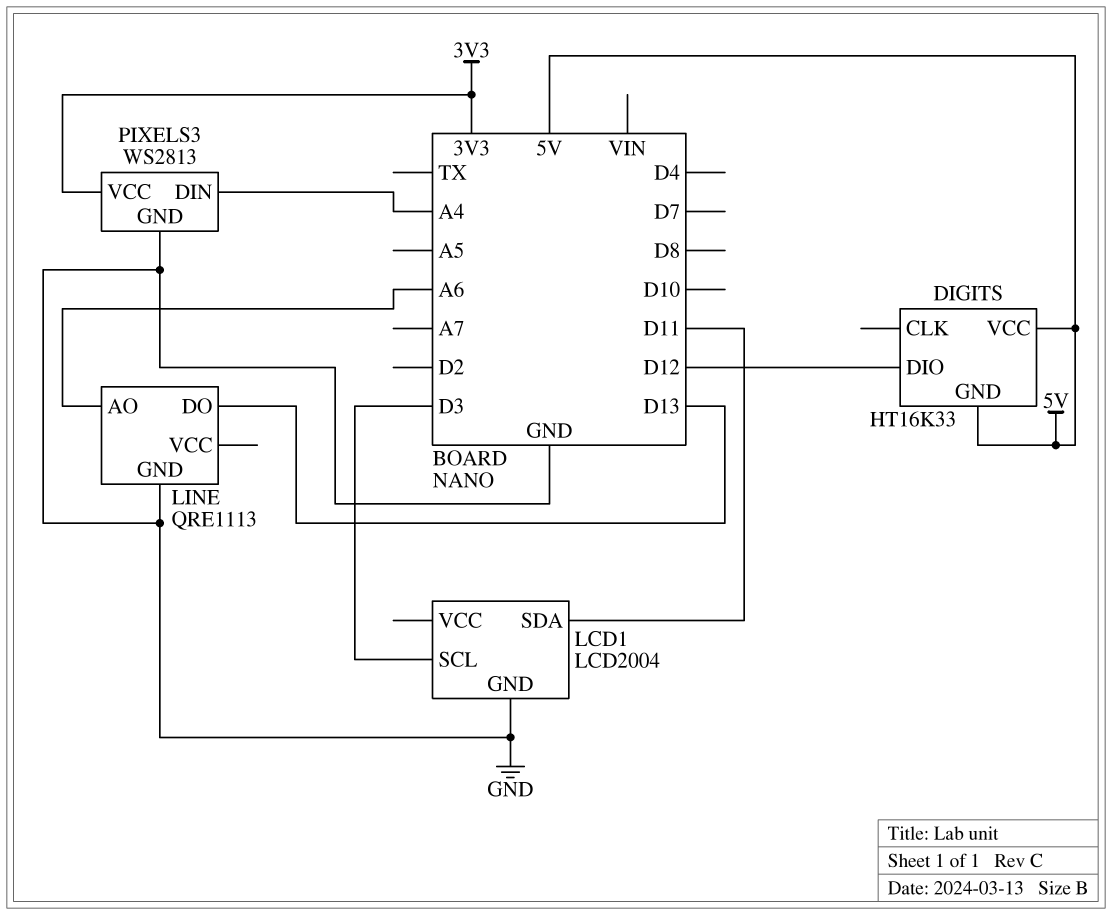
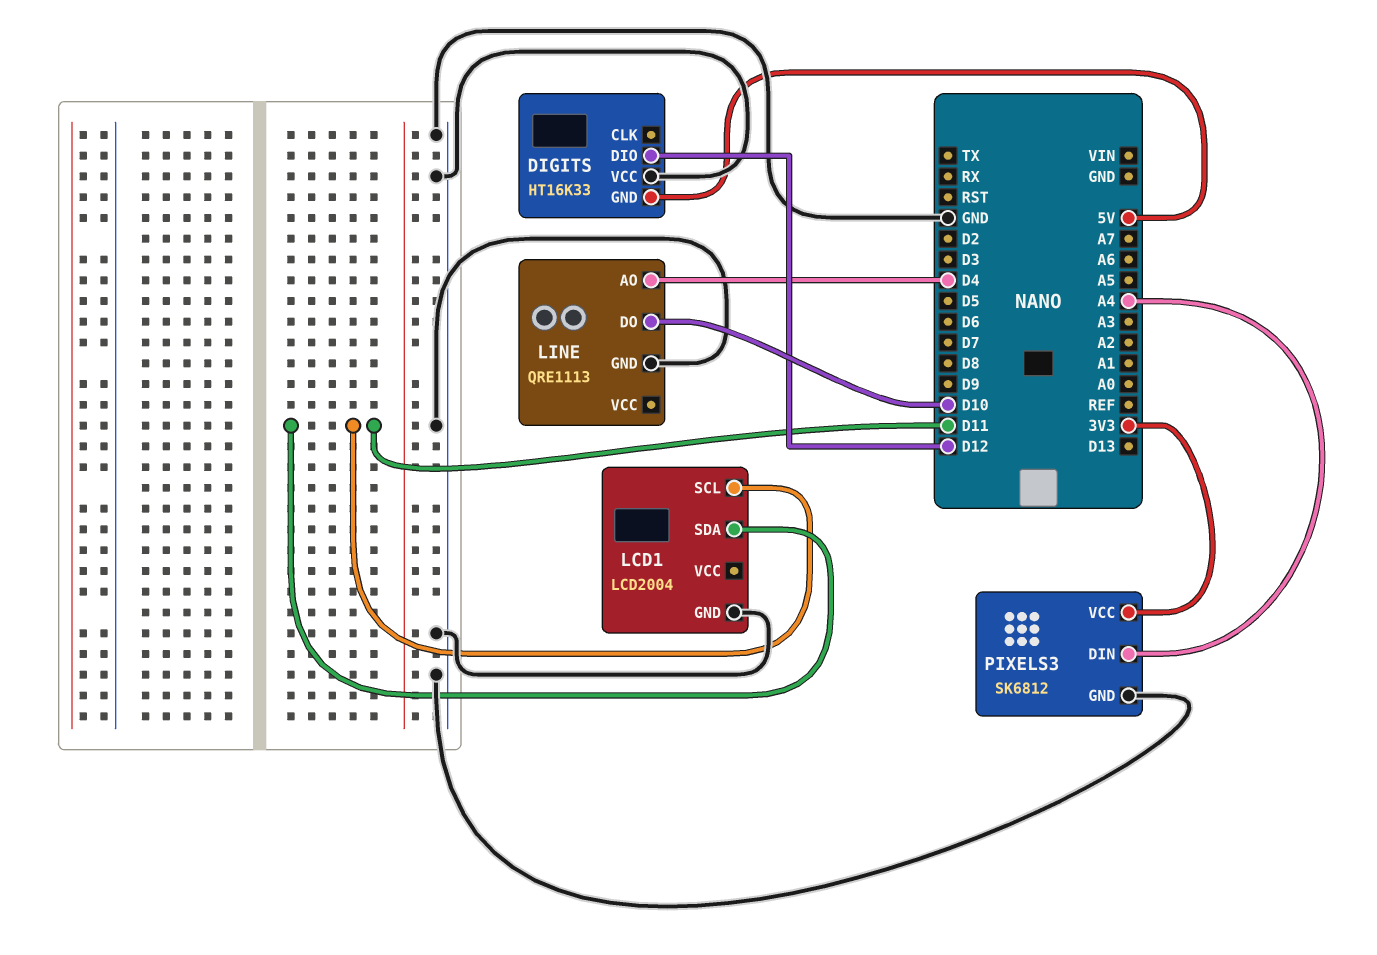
DIGITS pin VCC: 5V -> GND
LCD1 pin SCL: D3 -> D11
LINE pin AO: A6 -> D4
LINE pin DO: D13 -> D10
PIXELS3: WS2813 -> SK6812

